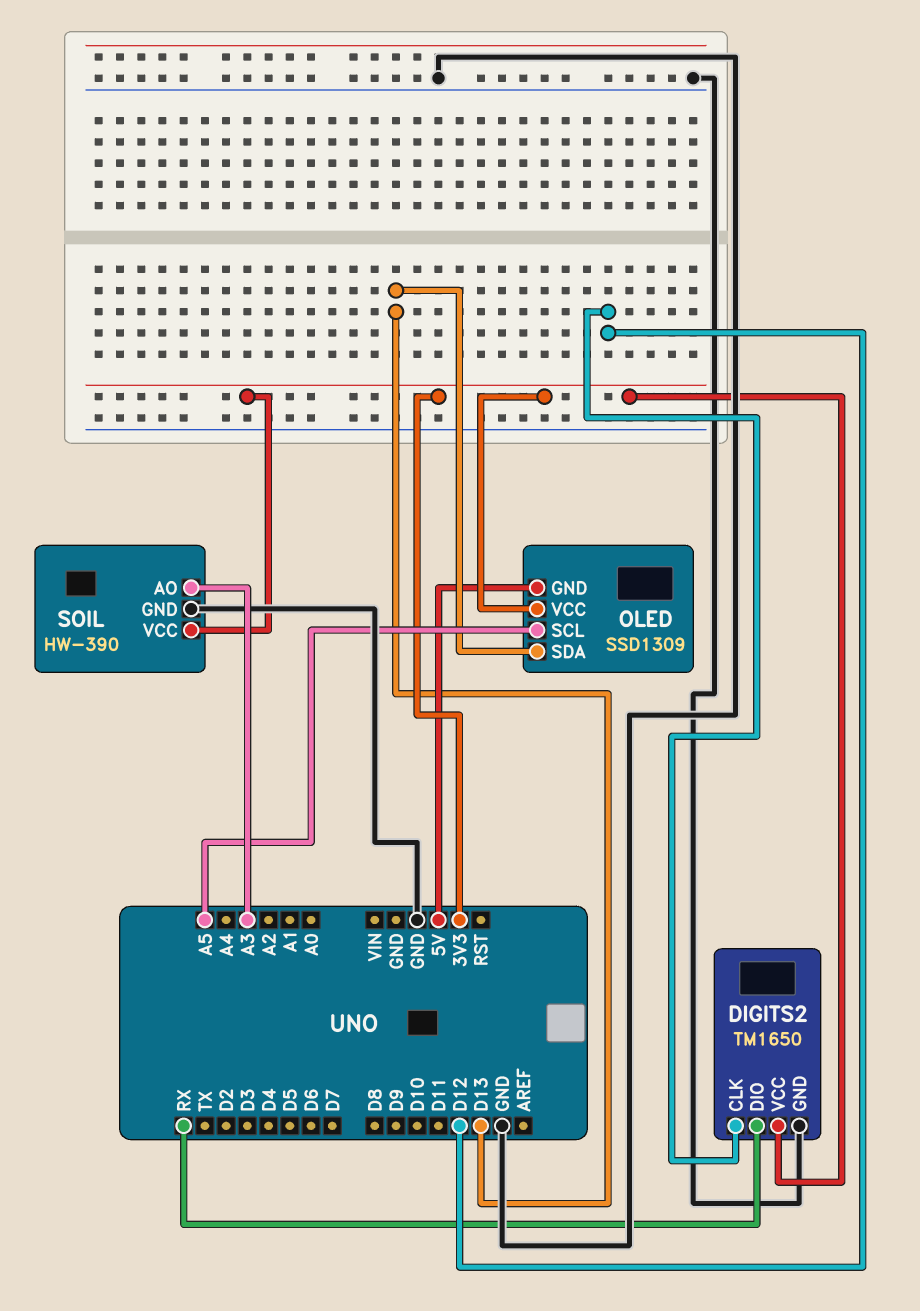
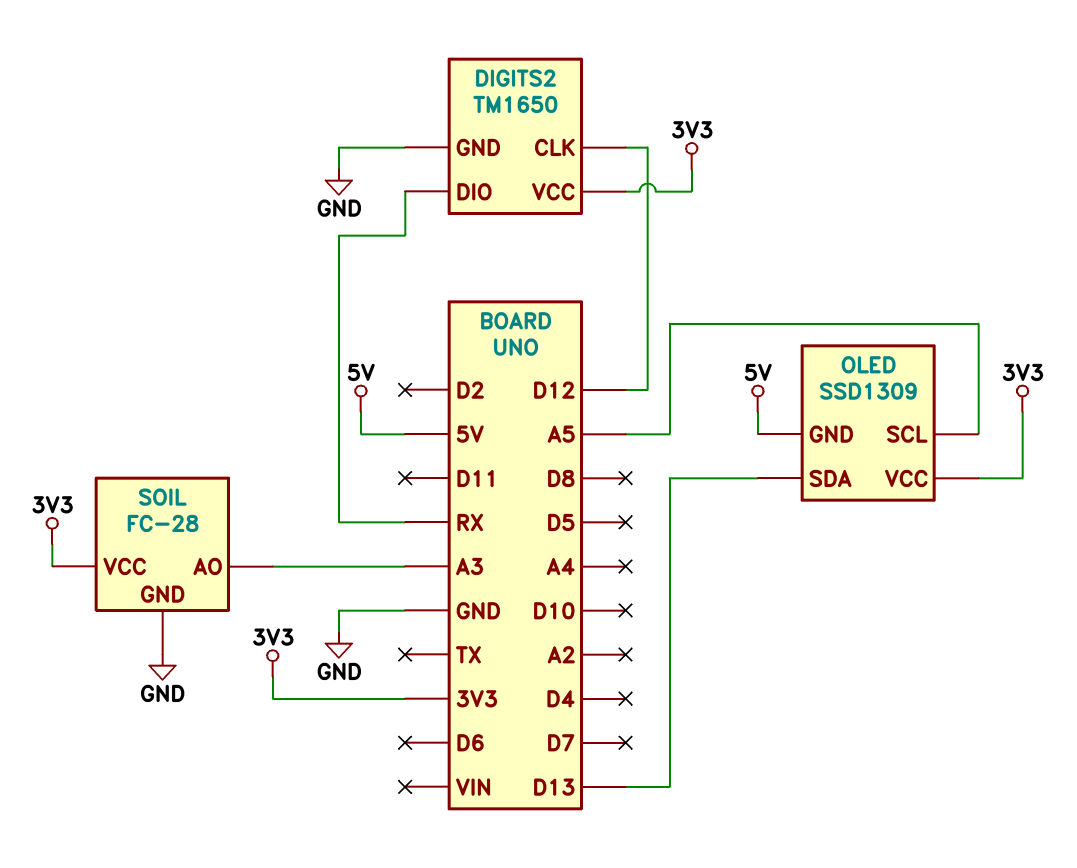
SOIL: HW-390 -> FC-28

